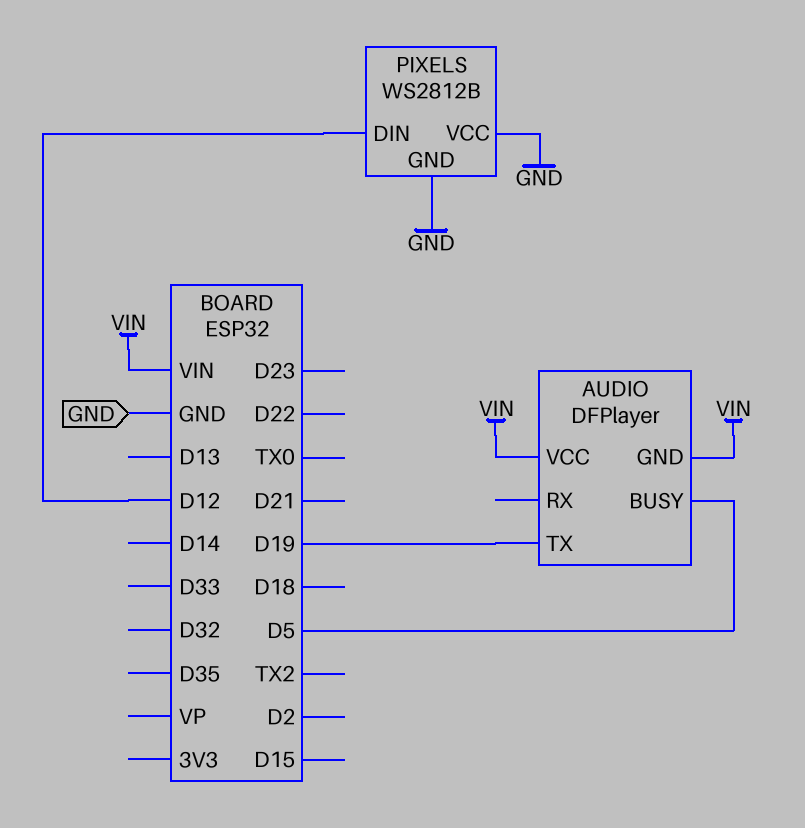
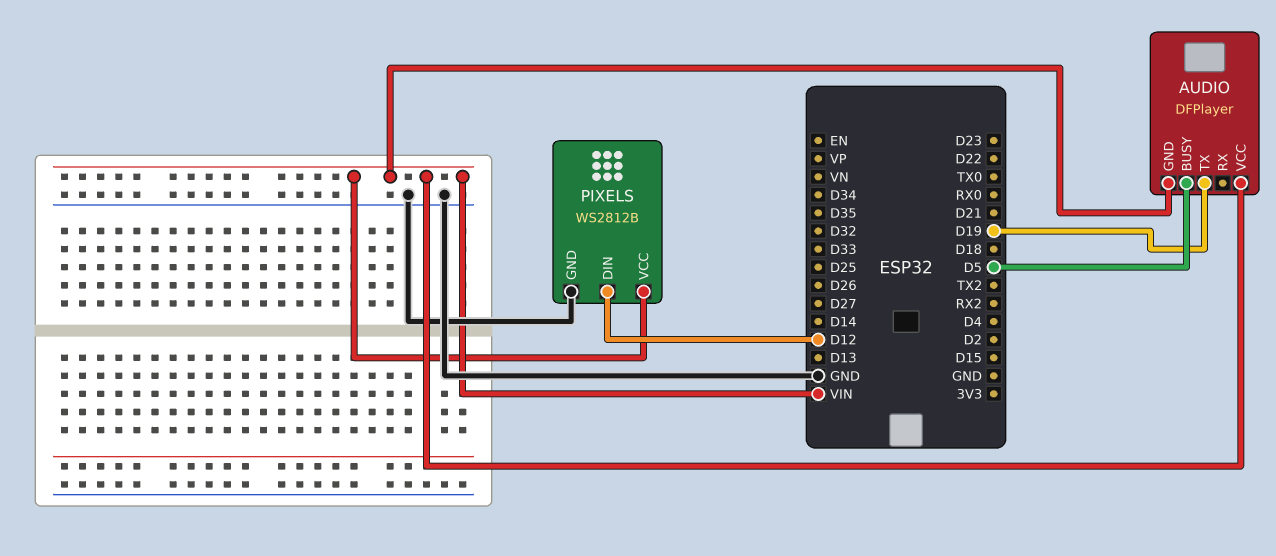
PIXELS pin VCC: GND -> VIN

